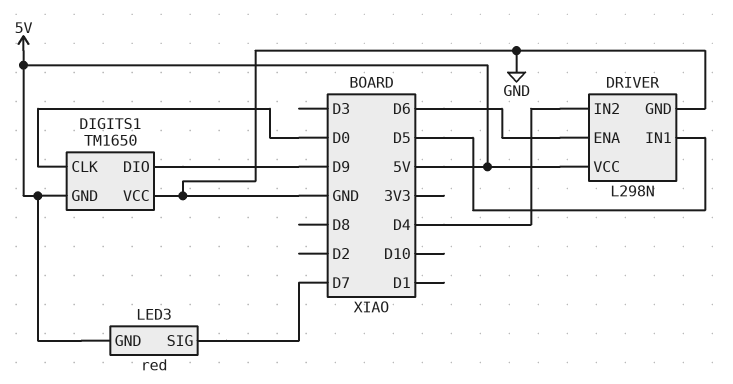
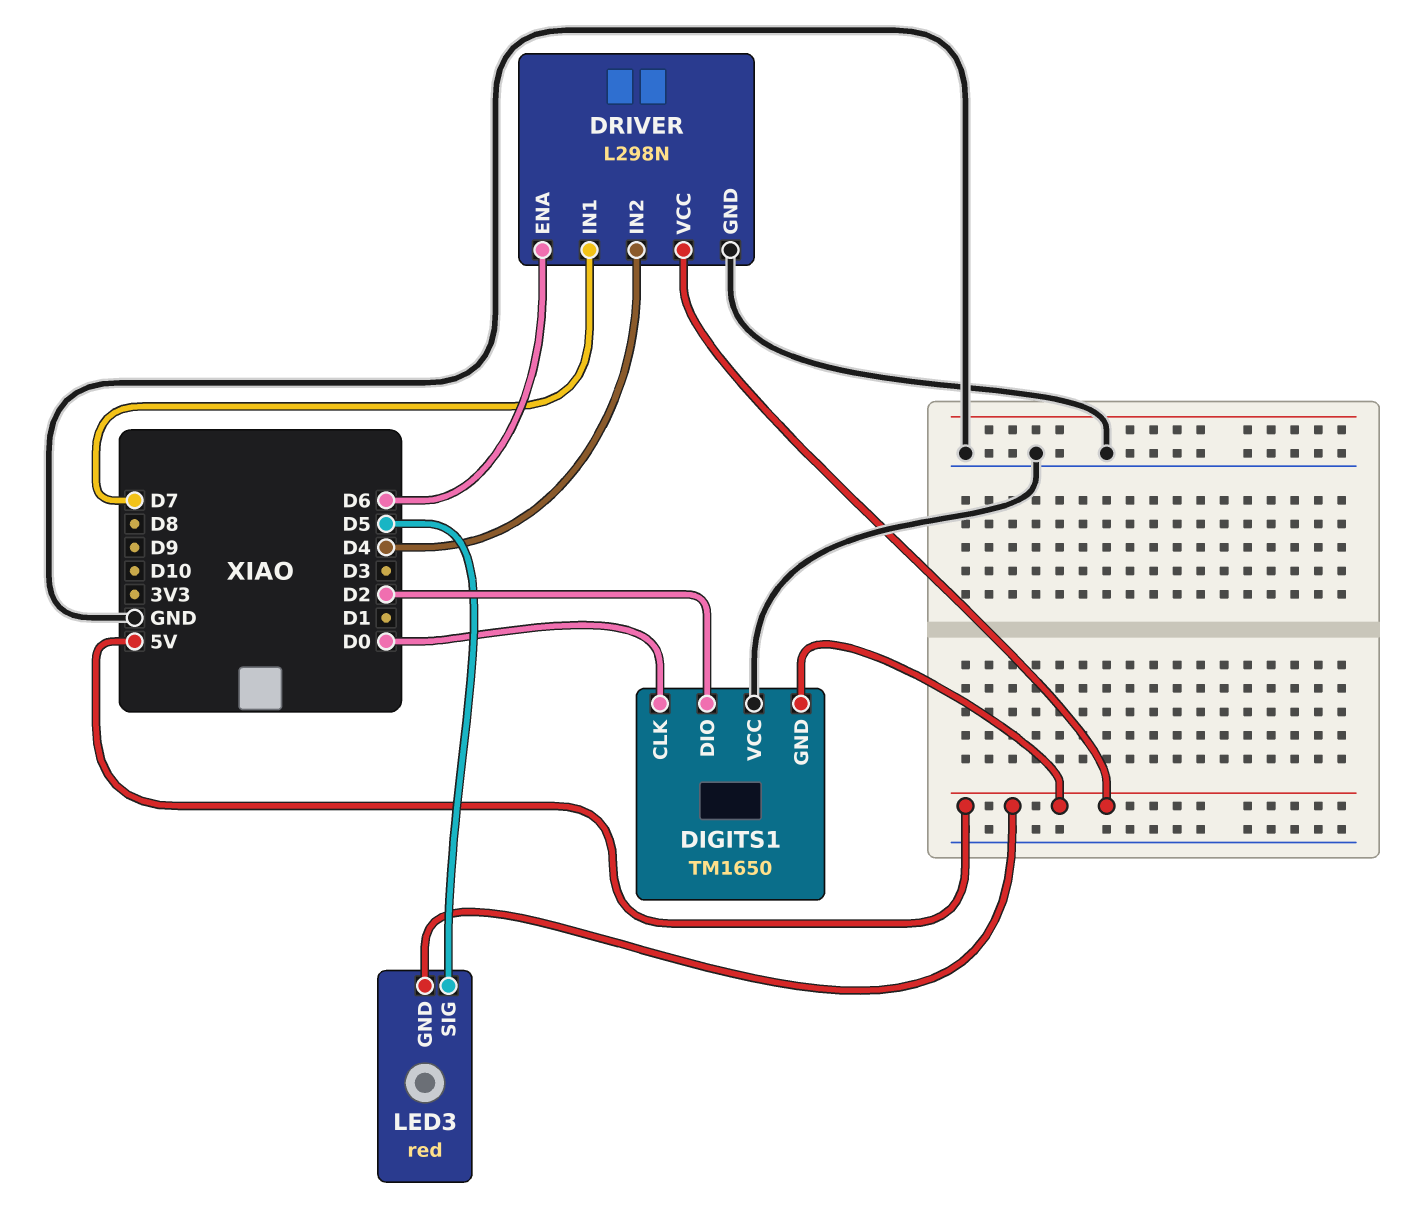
DIGITS1 pin DIO: D9 -> D2
DRIVER pin IN1: D5 -> D7
LED3 pin SIG: D7 -> D5

